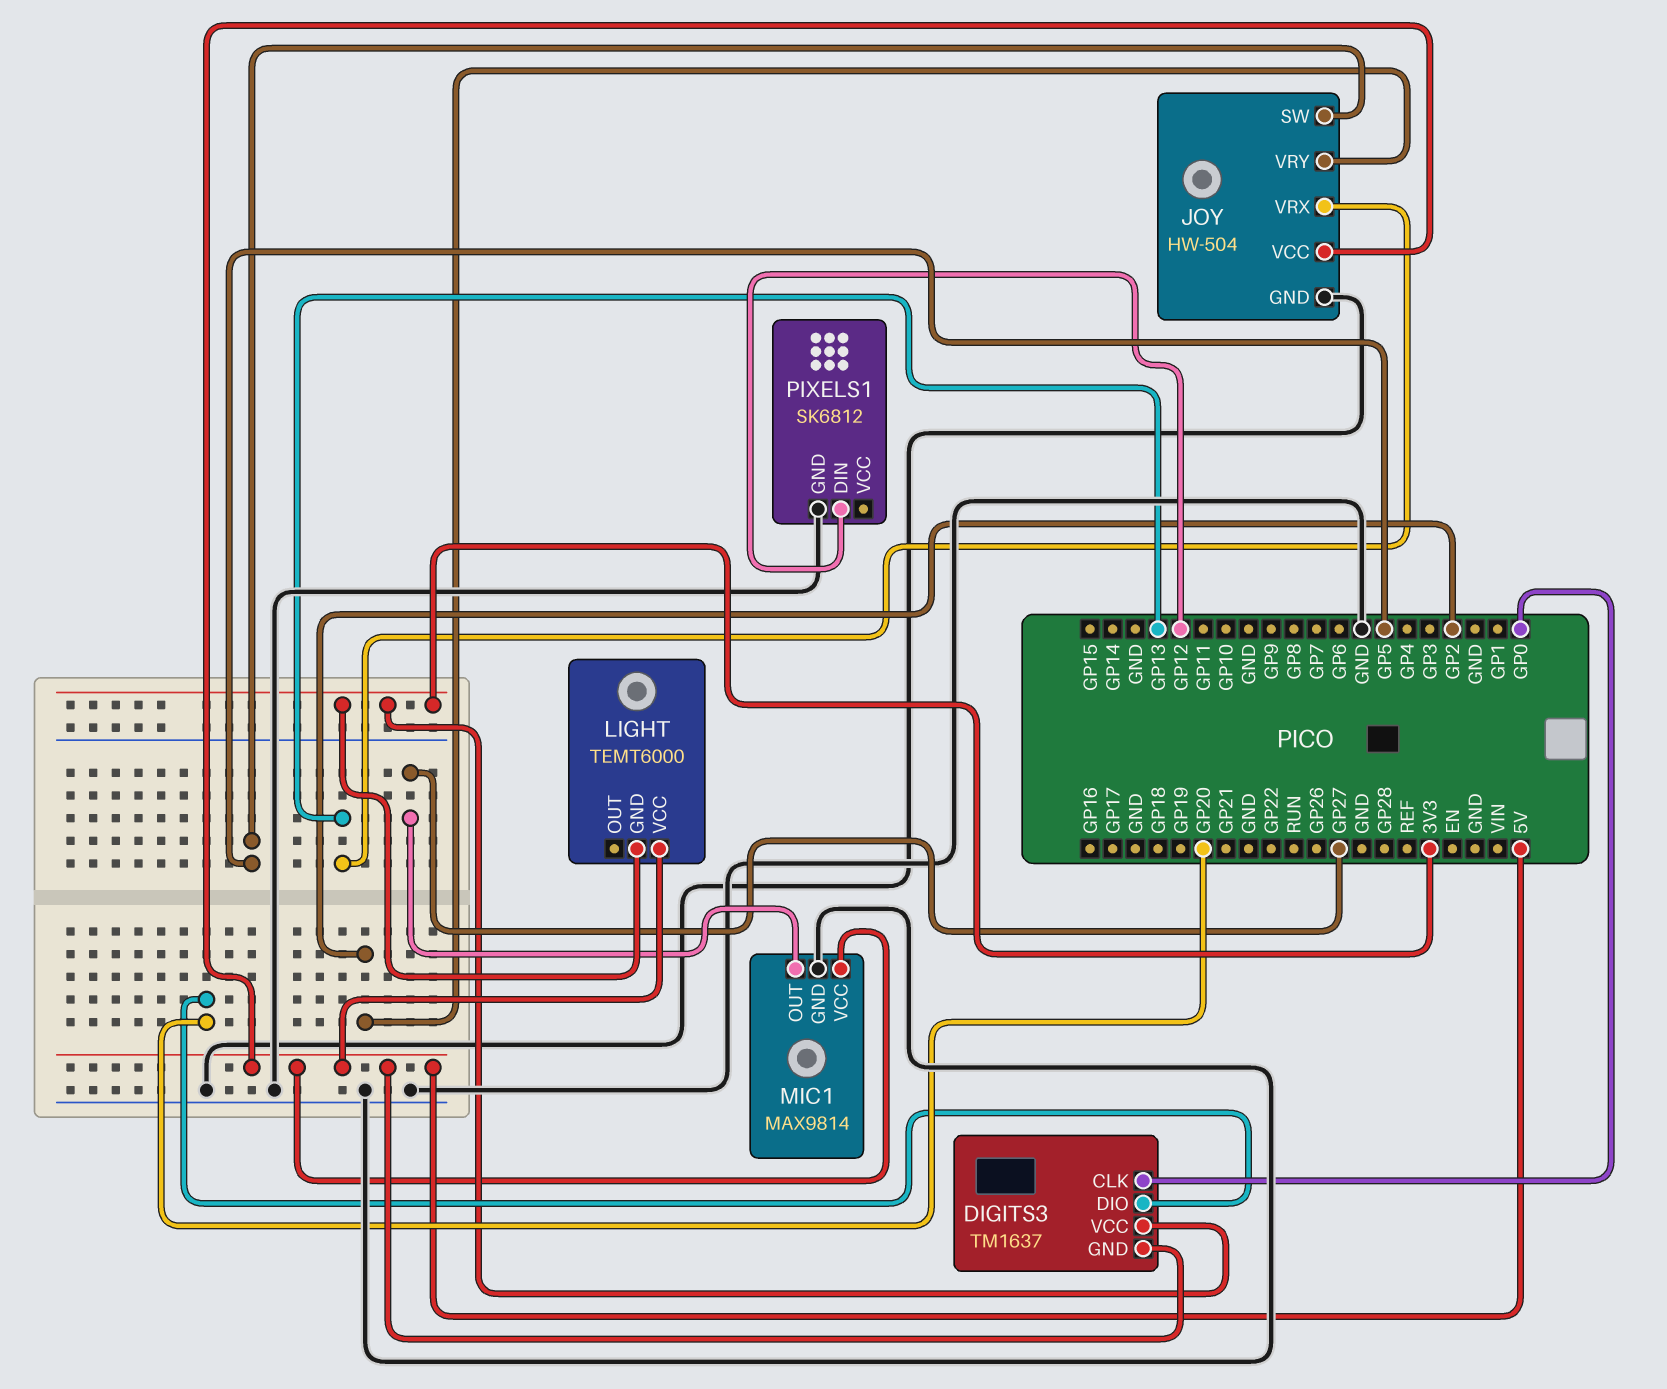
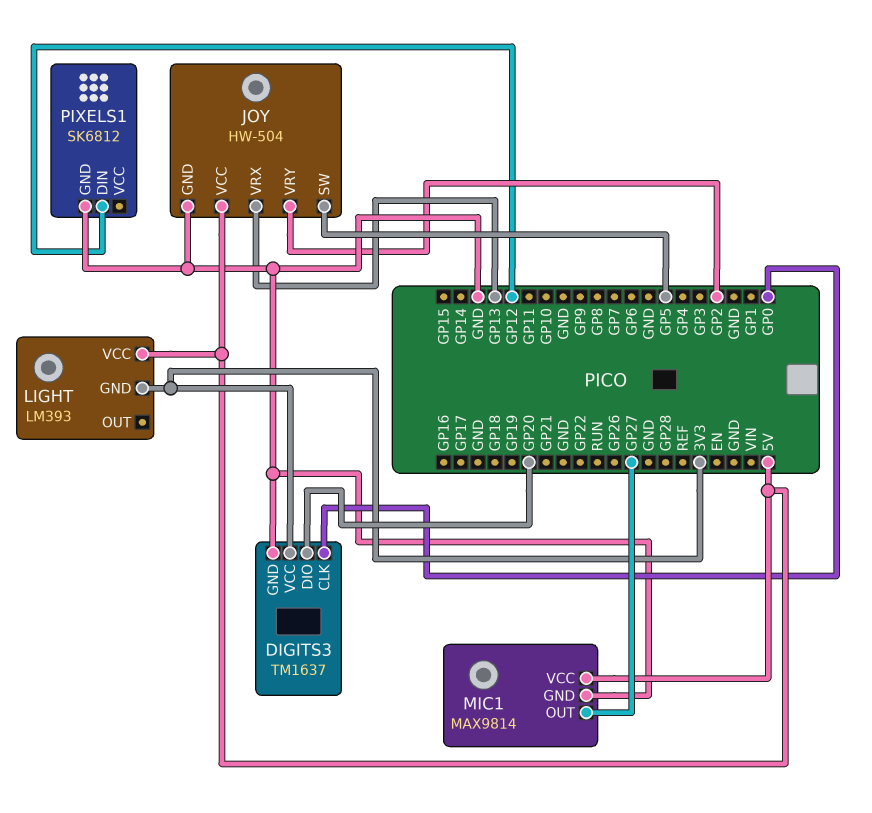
DIGITS3 pin GND: 5V -> GND
LIGHT: TEMT6000 -> LM393

